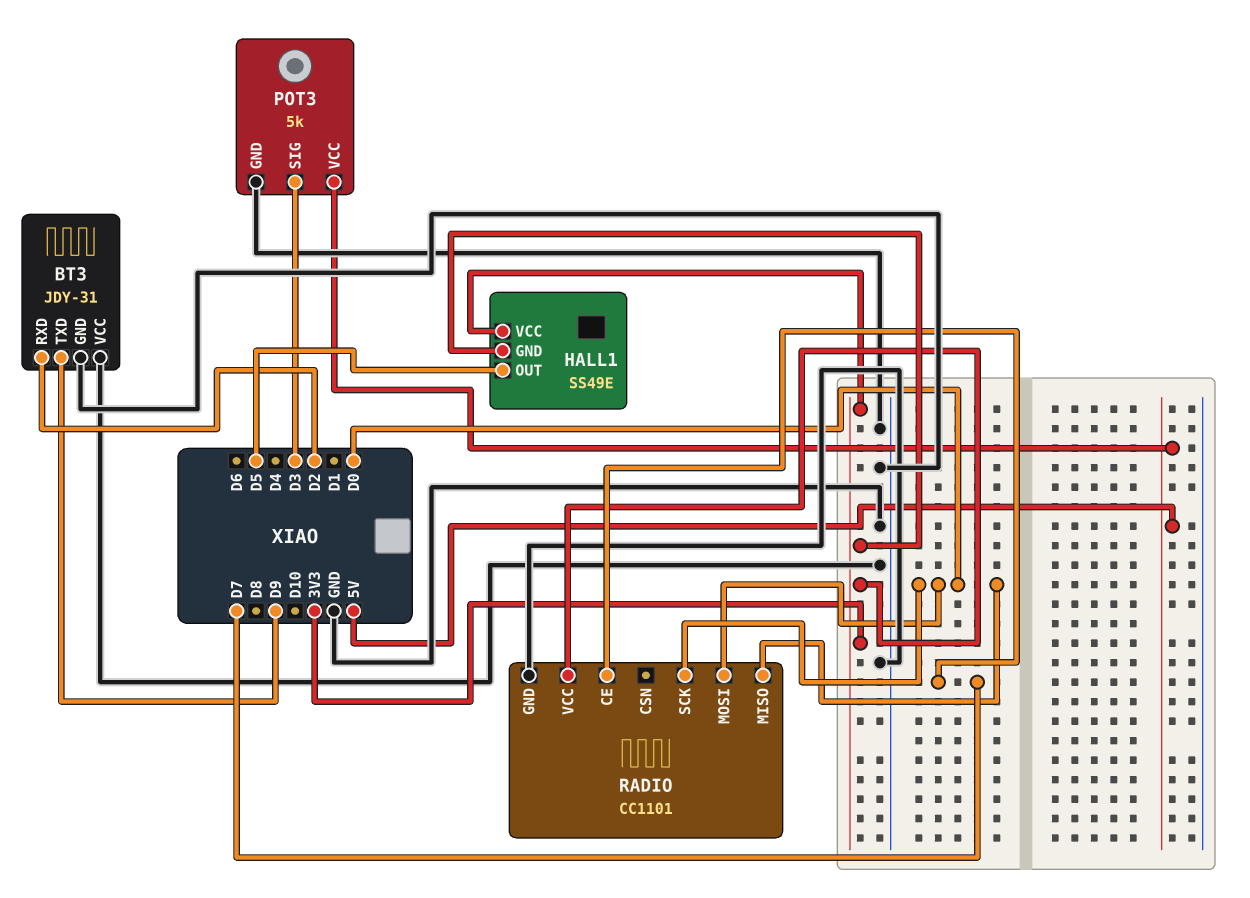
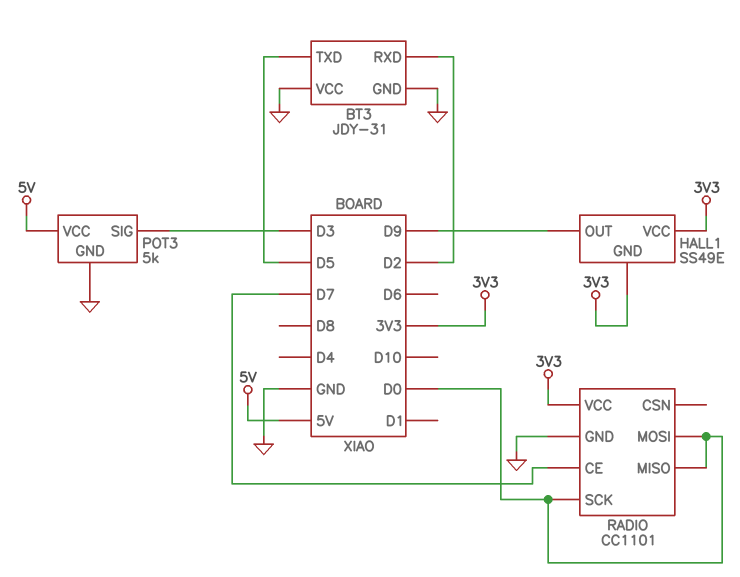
BT3 pin TXD: D9 -> D5
HALL1 pin OUT: D5 -> D9

